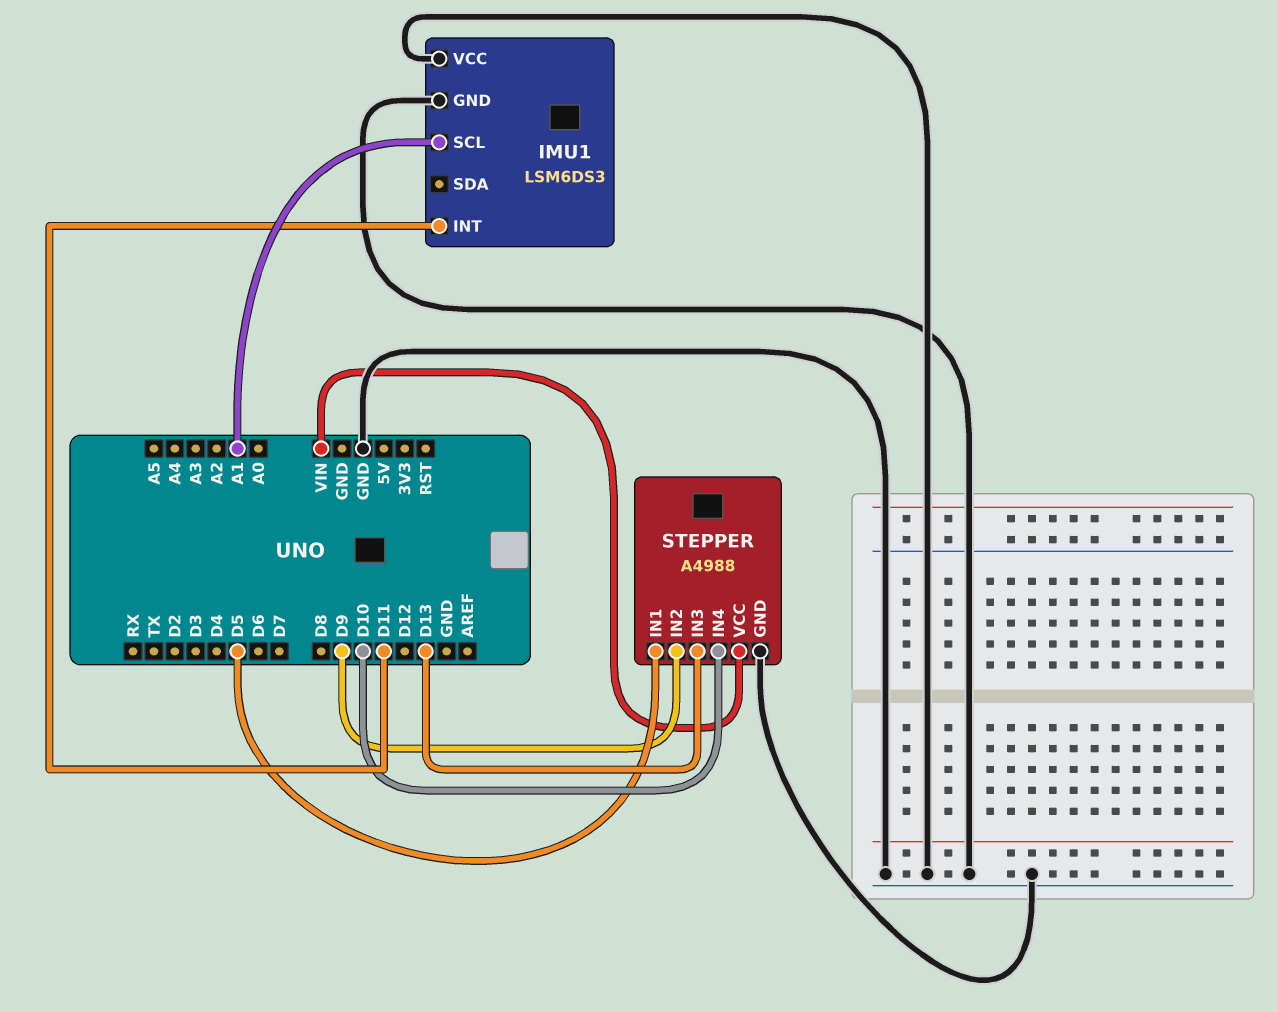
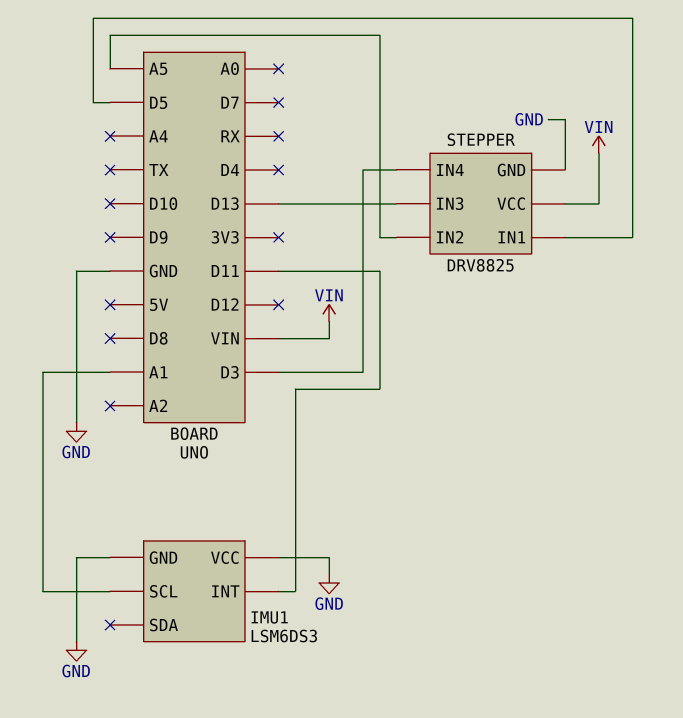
STEPPER: A4988 -> DRV8825
STEPPER pin IN2: D9 -> A5
STEPPER pin IN4: D10 -> D3

